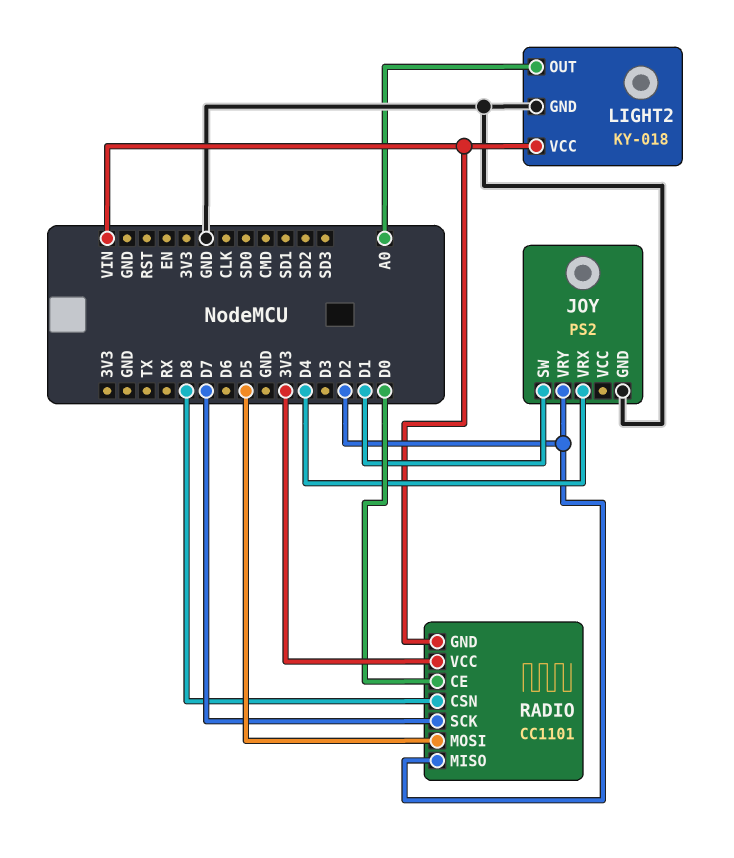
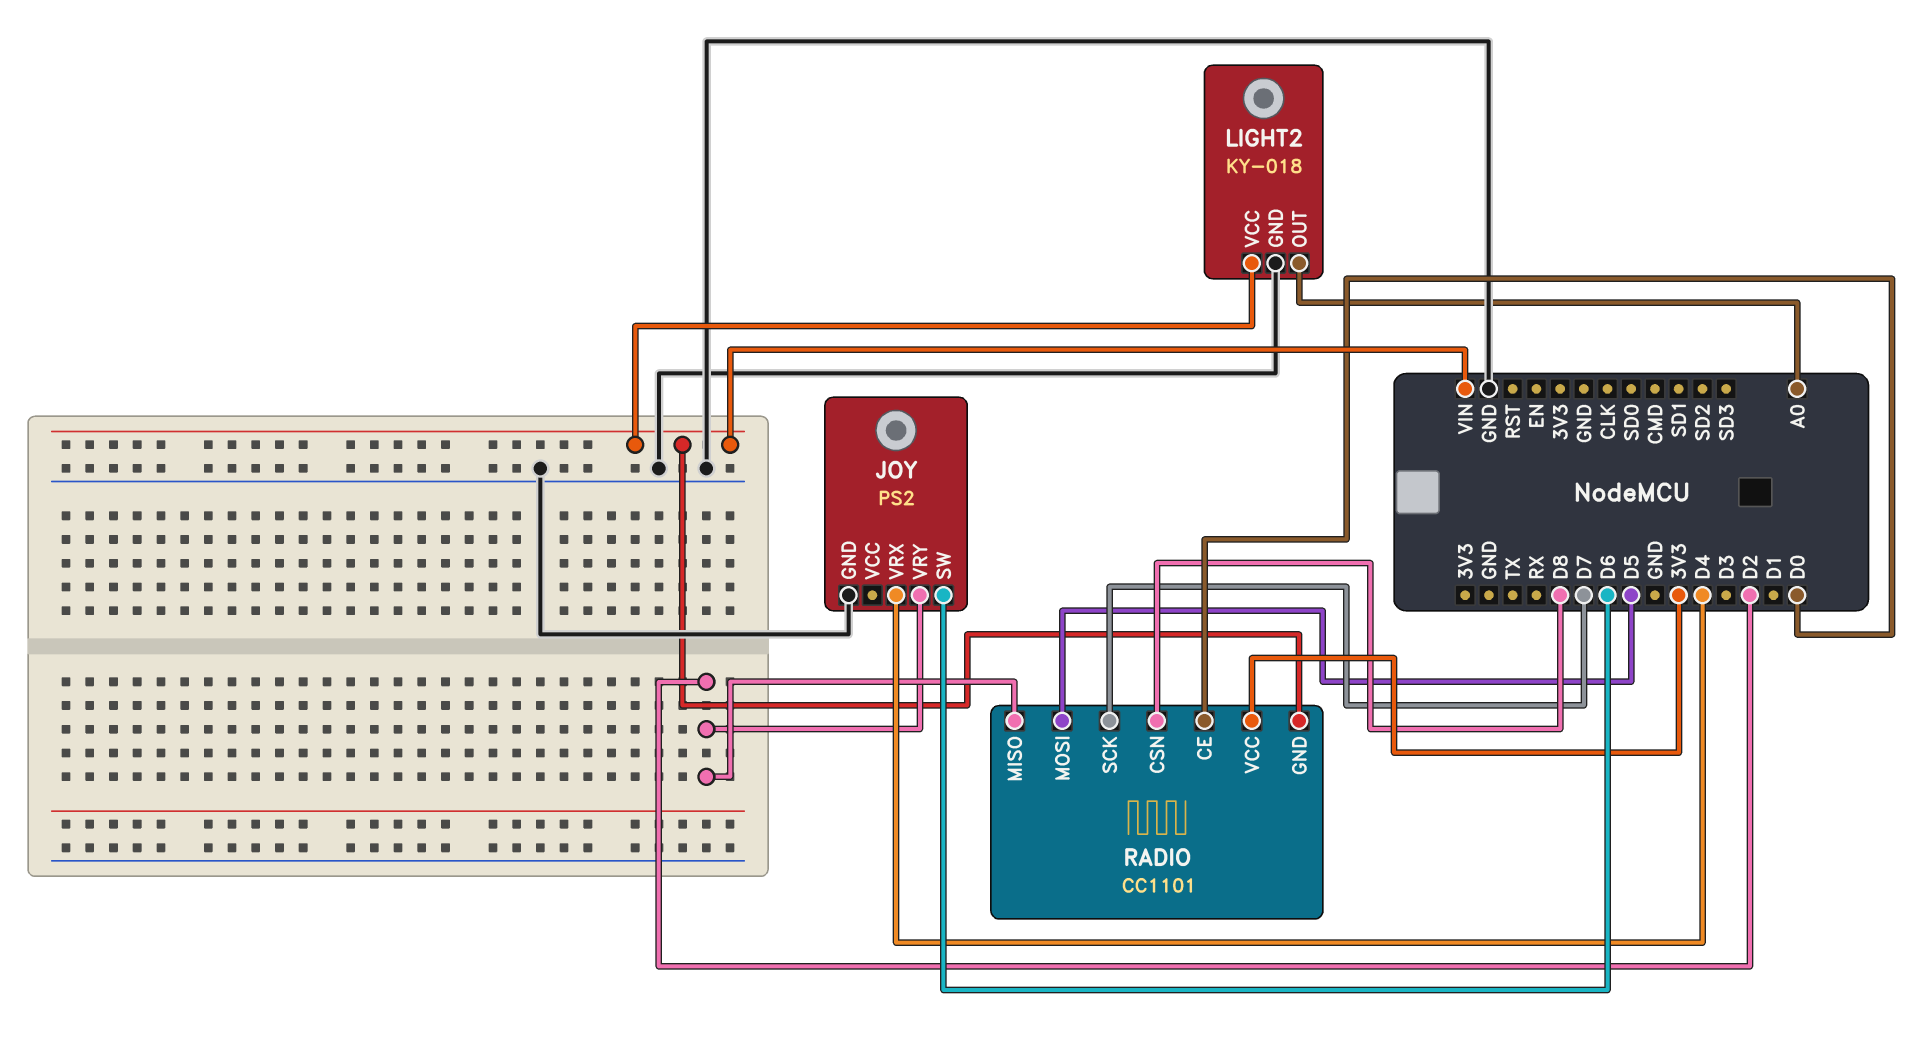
JOY pin SW: D1 -> D6

